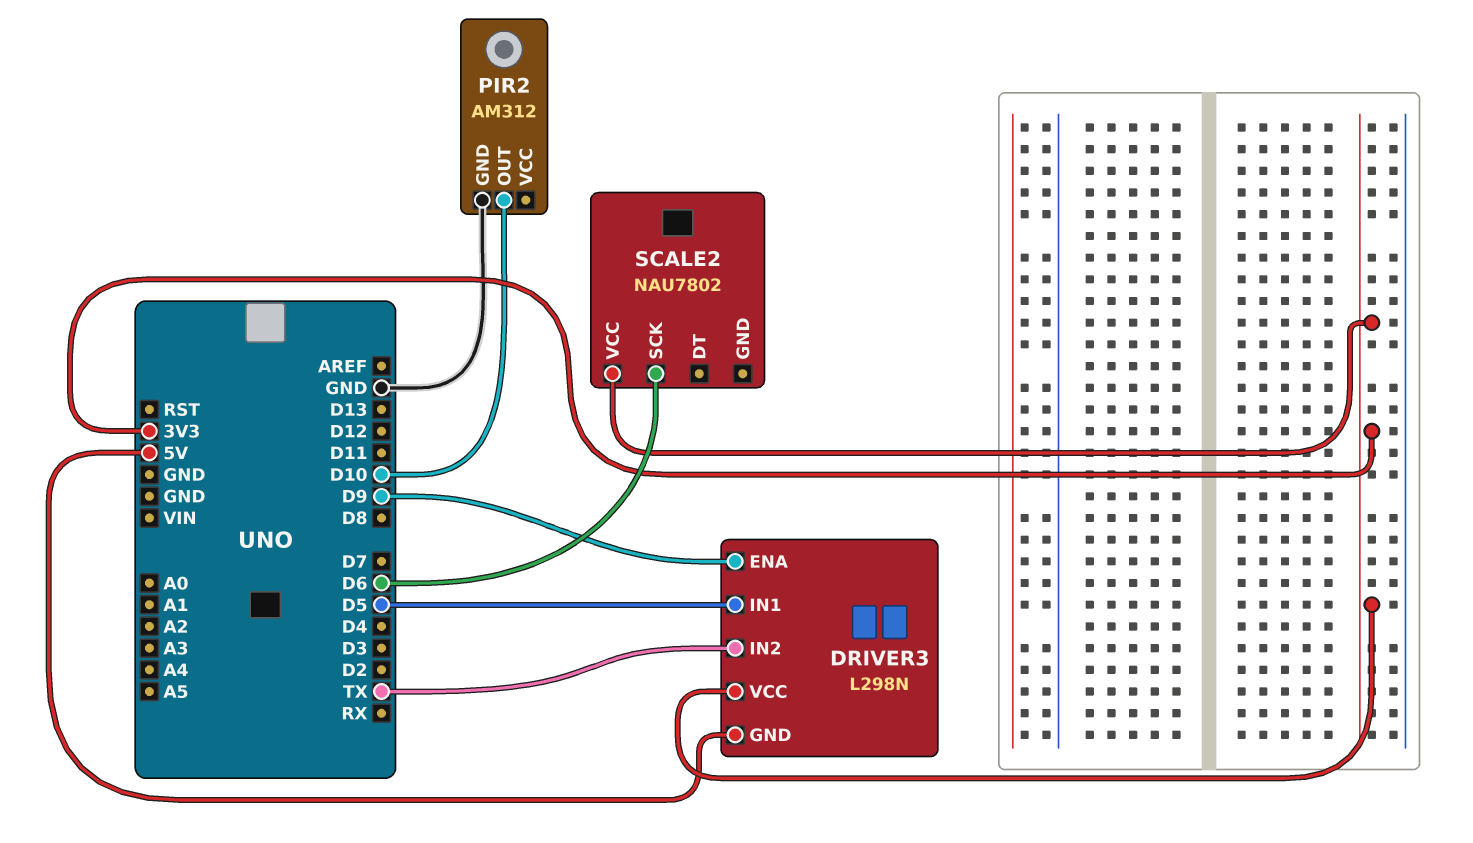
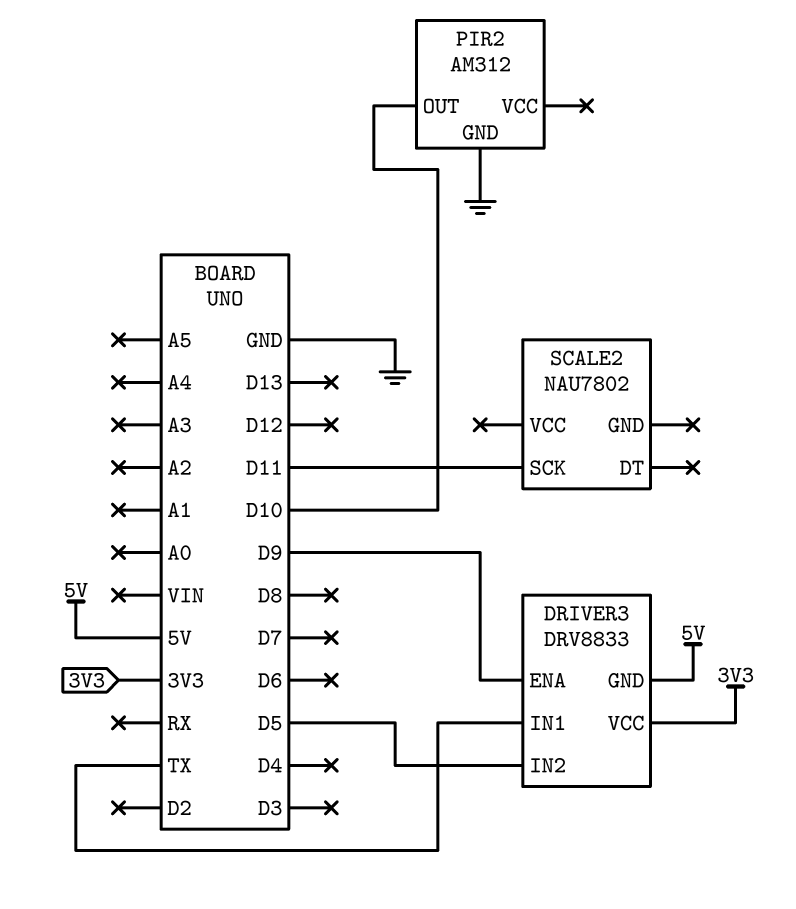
DRIVER3: L298N -> DRV8833
DRIVER3 pin IN1: D5 -> TX
DRIVER3 pin IN2: TX -> D5
SCALE2 pin SCK: D6 -> D11
SCALE2 pin VCC: 3V3 -> none

